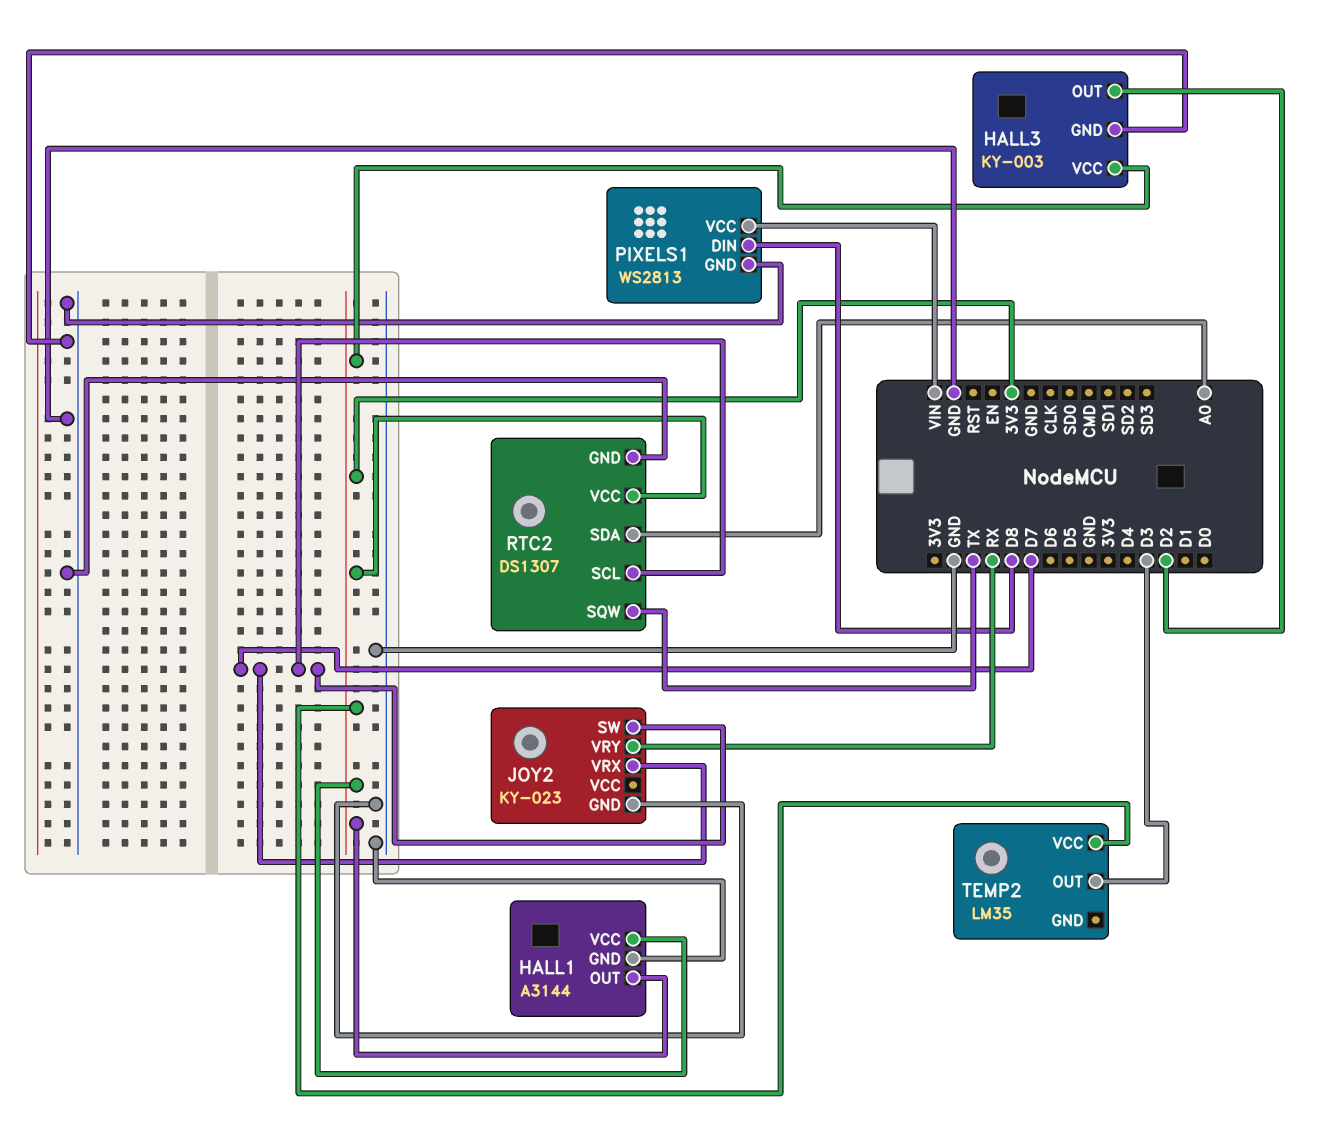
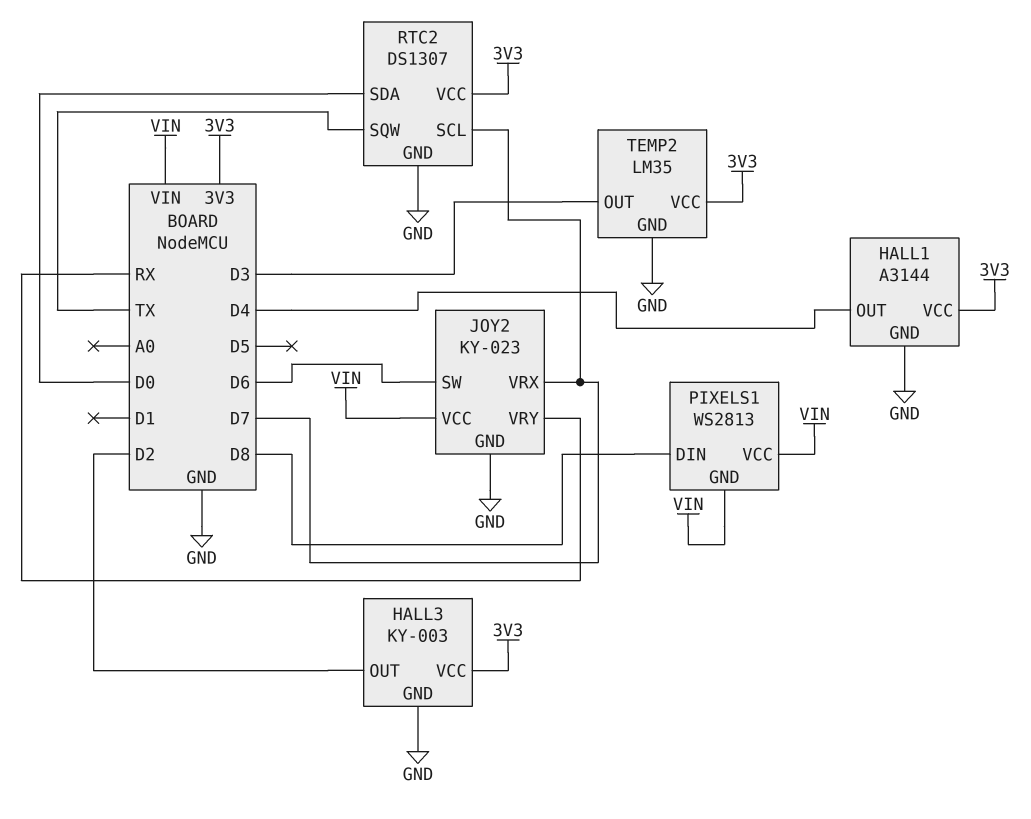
HALL1 pin OUT: 3V3 -> D4
JOY2 pin SW: D7 -> D6
JOY2 pin VCC: none -> VIN
PIXELS1 pin GND: GND -> VIN
RTC2 pin SDA: A0 -> D0
TEMP2 pin GND: none -> GND

